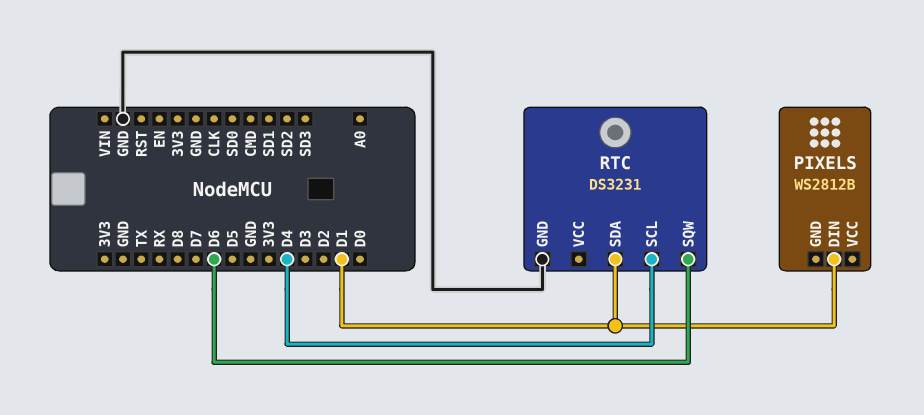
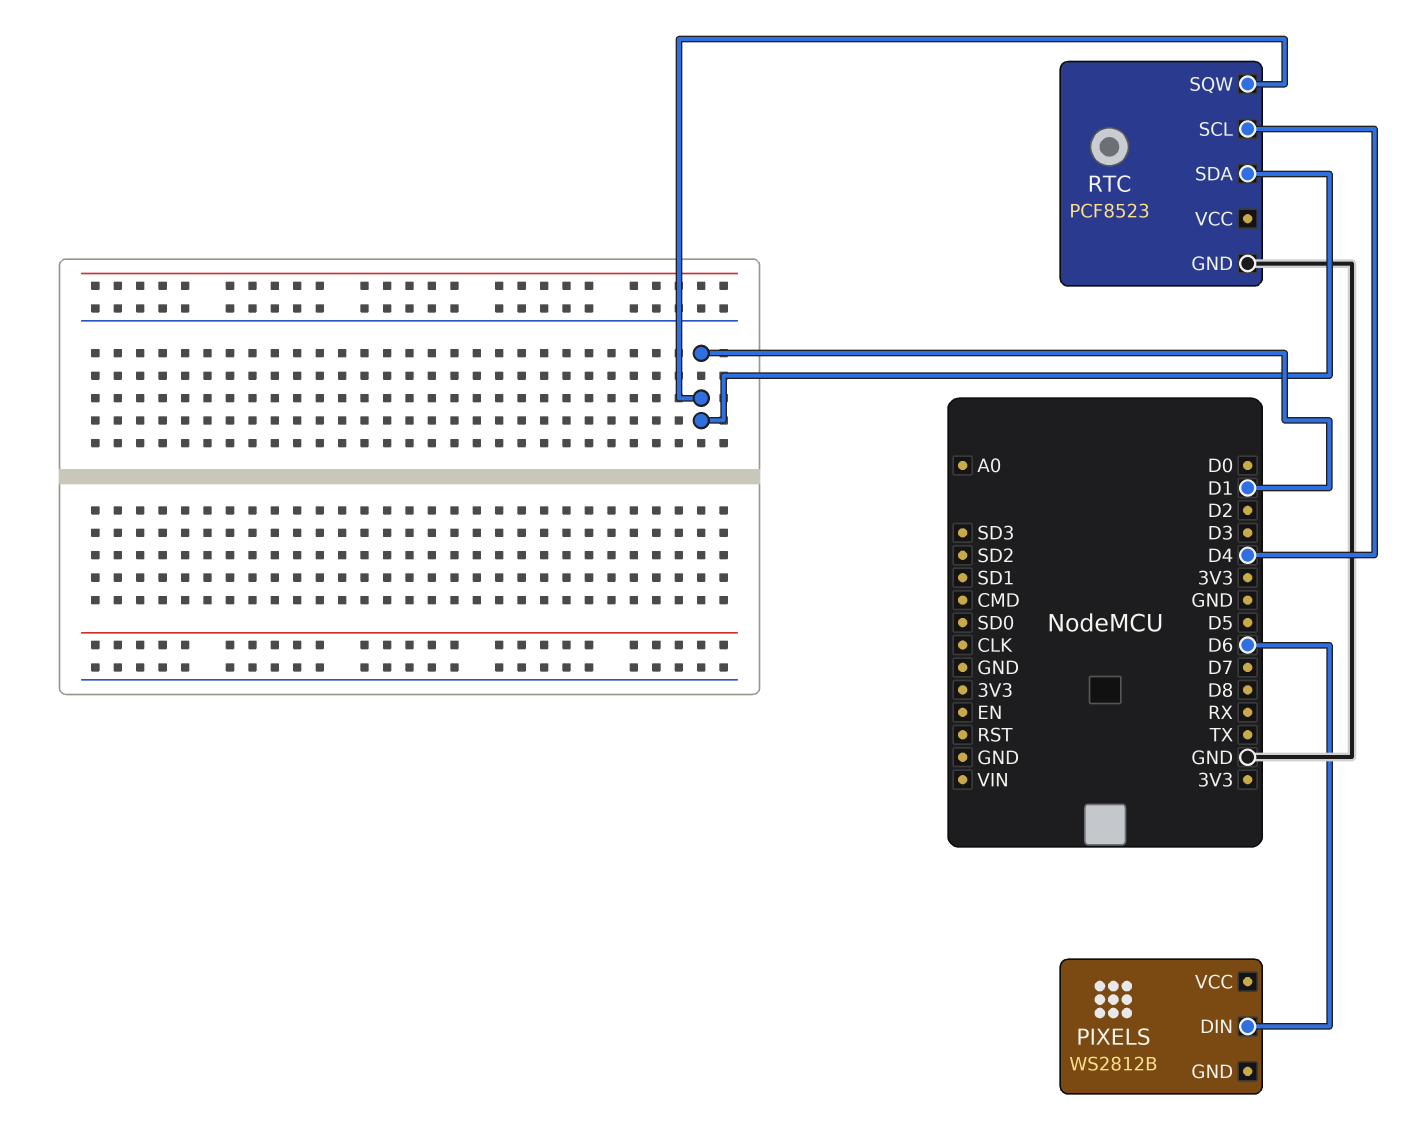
PIXELS pin DIN: D1 -> D6
RTC: DS3231 -> PCF8523
RTC pin SQW: D6 -> D1

